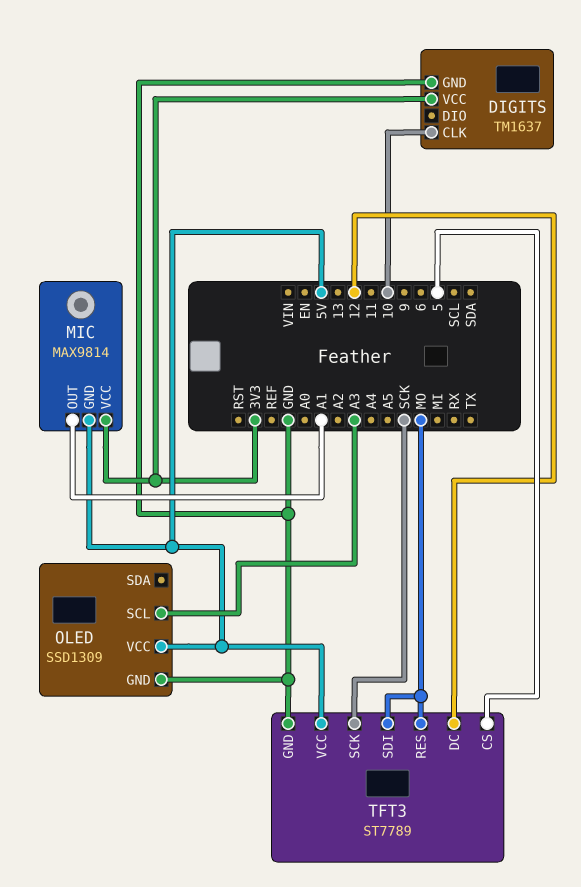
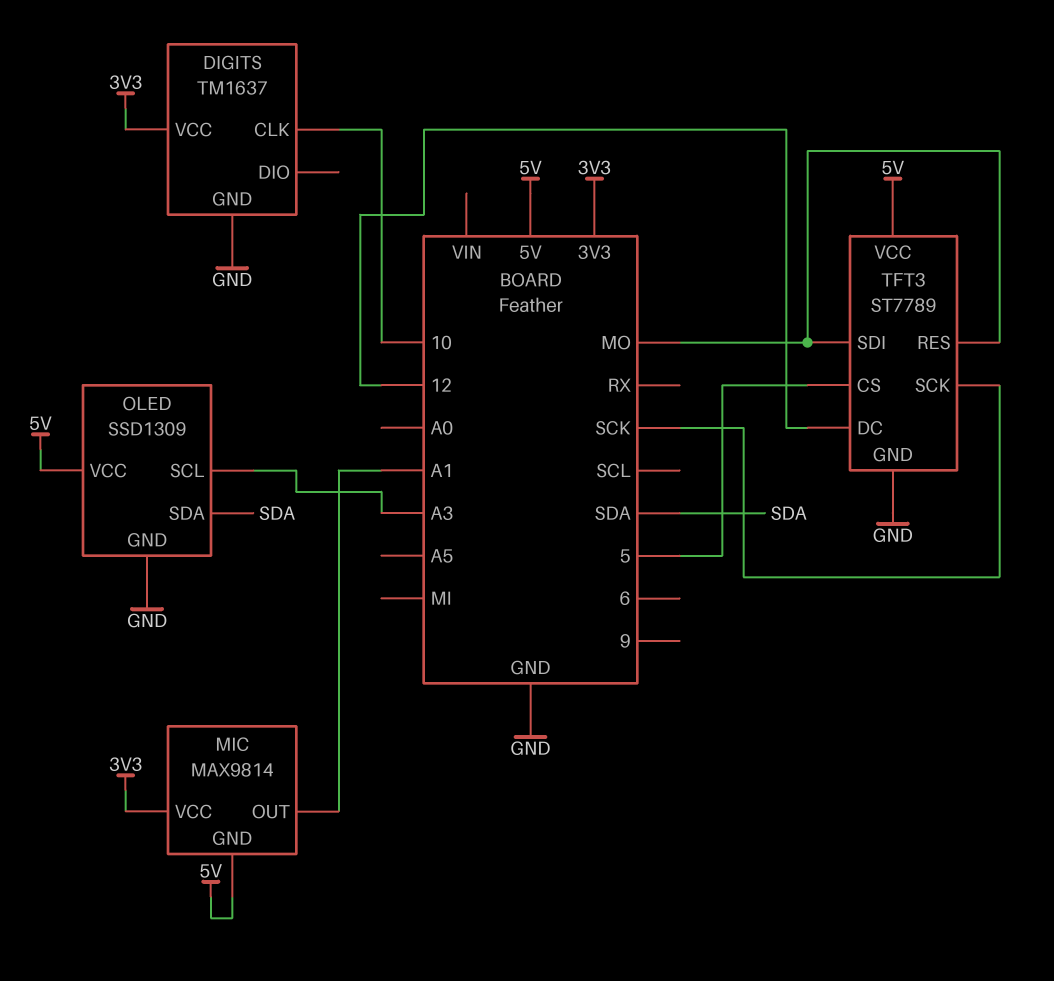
OLED pin SDA: none -> SDA

